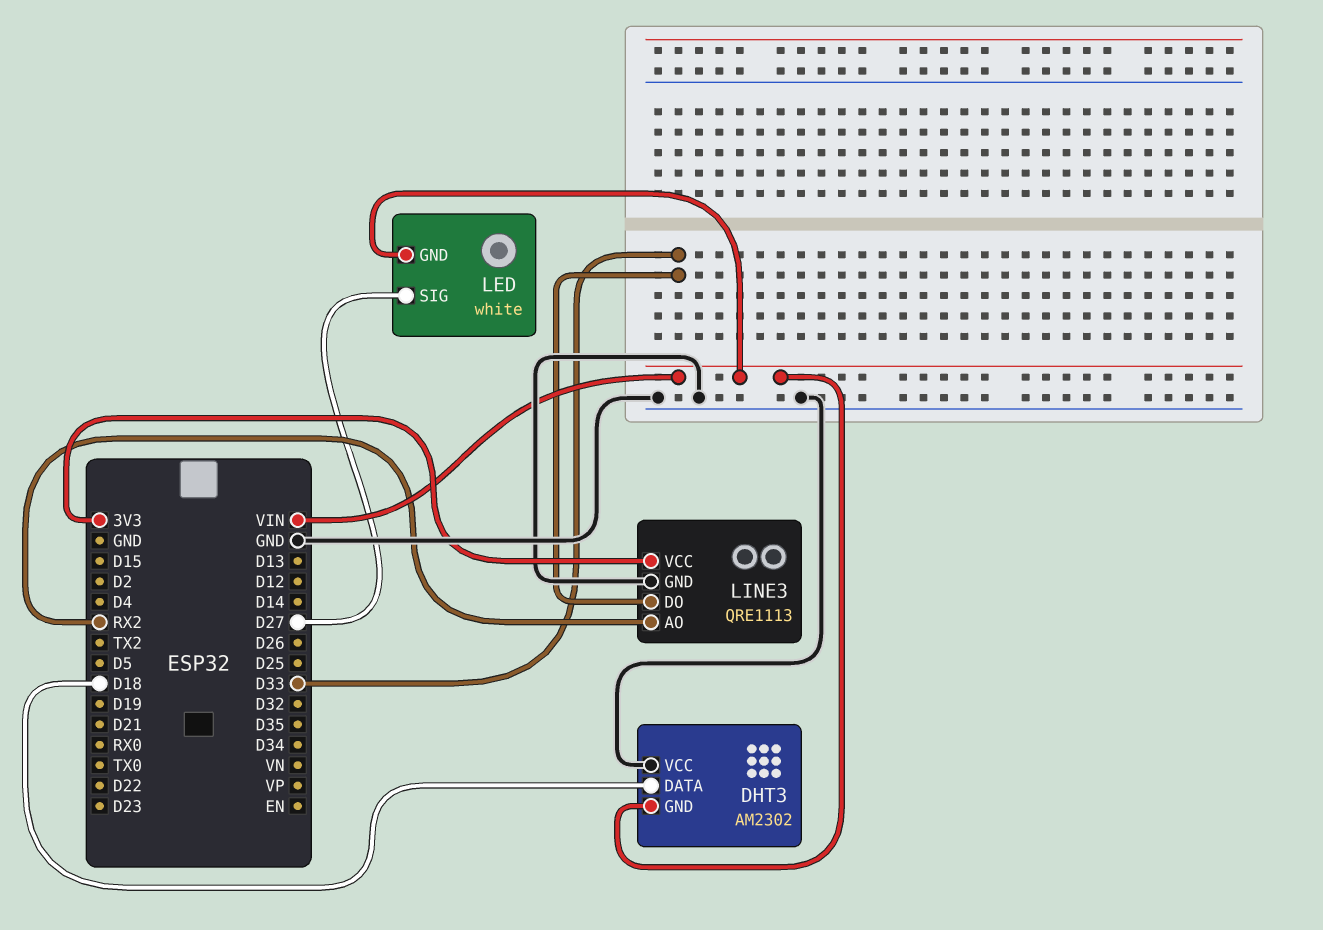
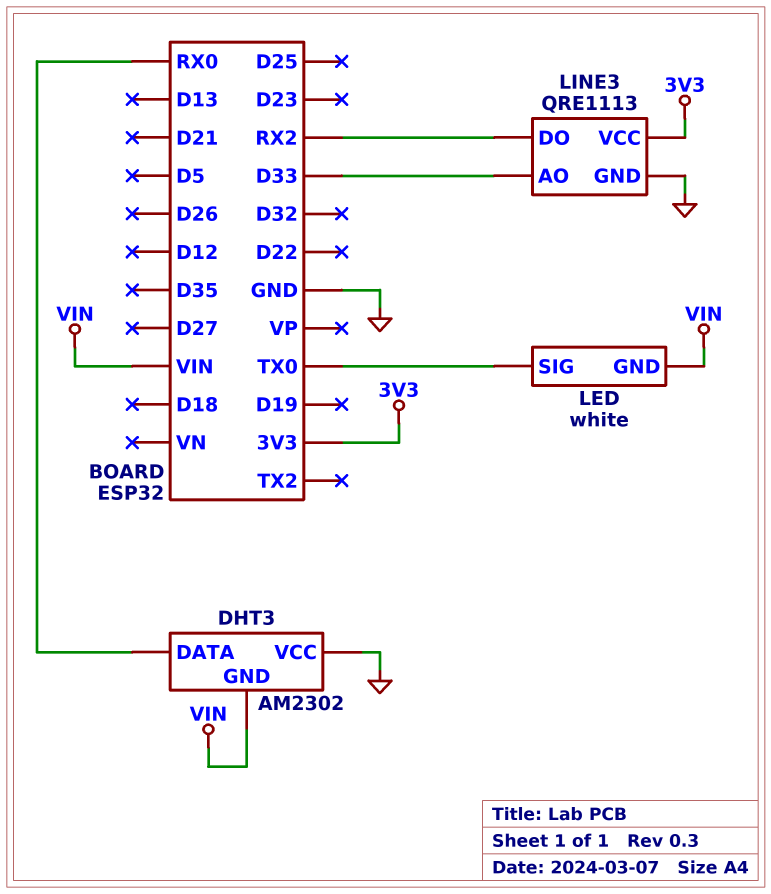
DHT3 pin DATA: D18 -> RX0
LED pin SIG: D27 -> TX0
LINE3 pin AO: RX2 -> D33
LINE3 pin DO: D33 -> RX2

